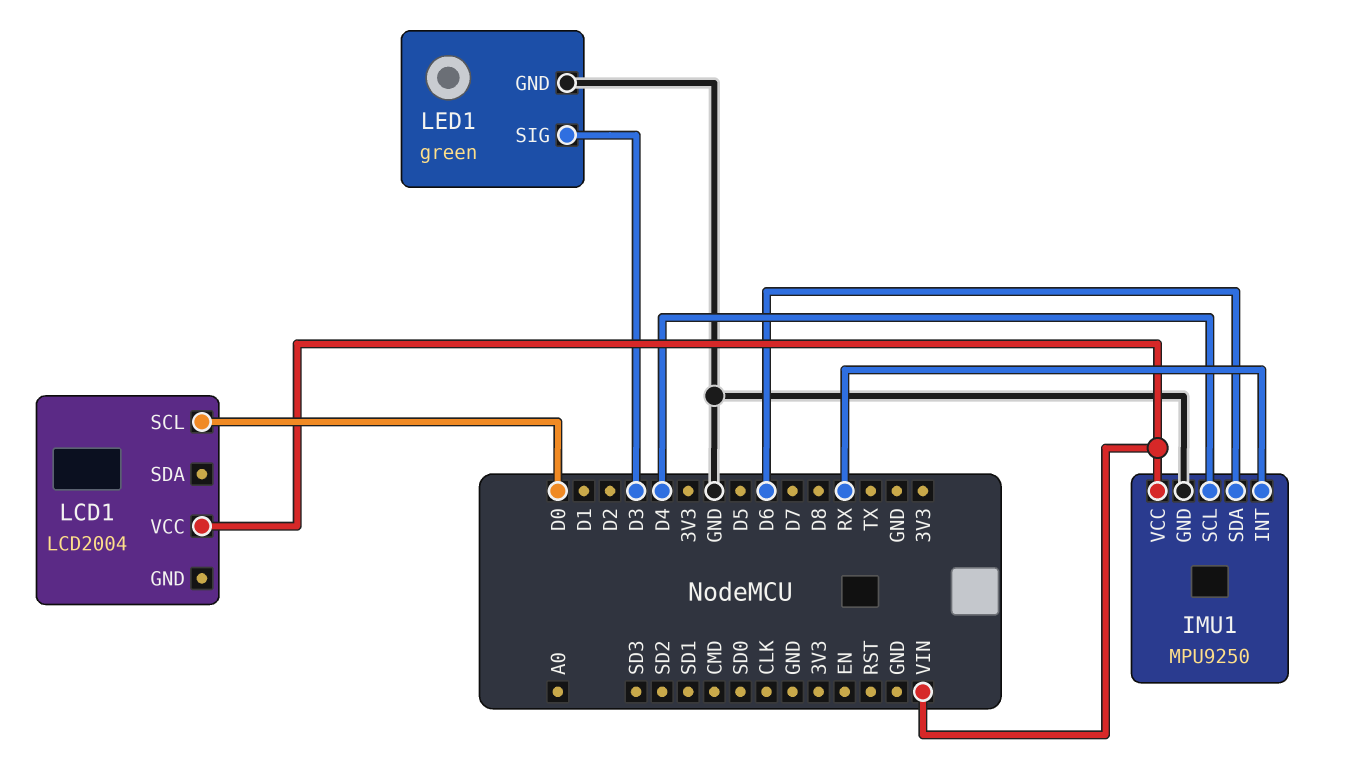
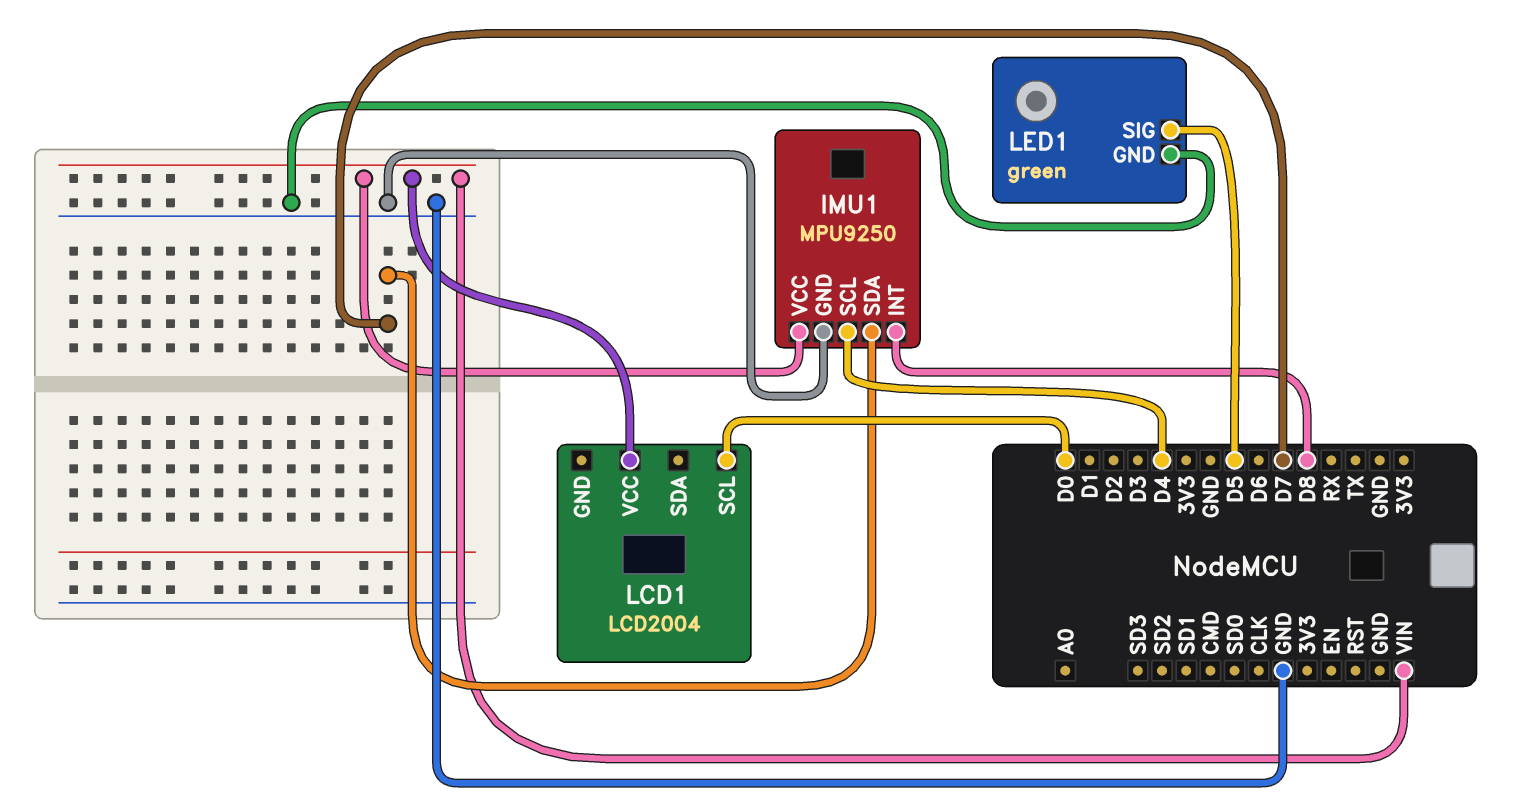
IMU1 pin INT: RX -> D8
IMU1 pin SDA: D6 -> D7
LED1 pin SIG: D3 -> D5

